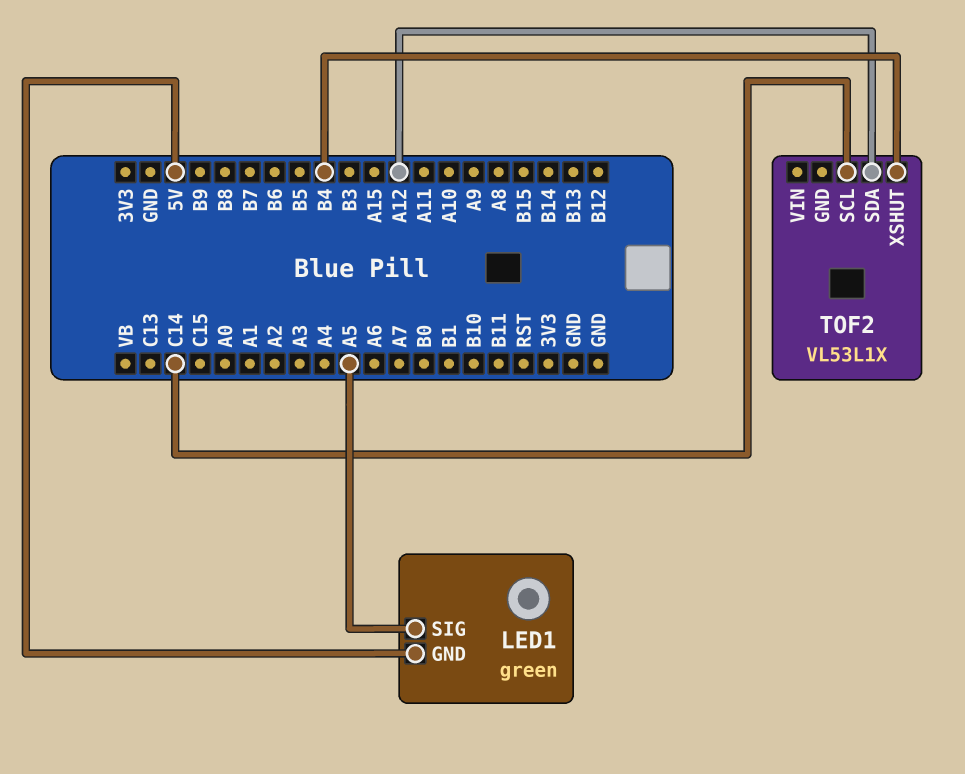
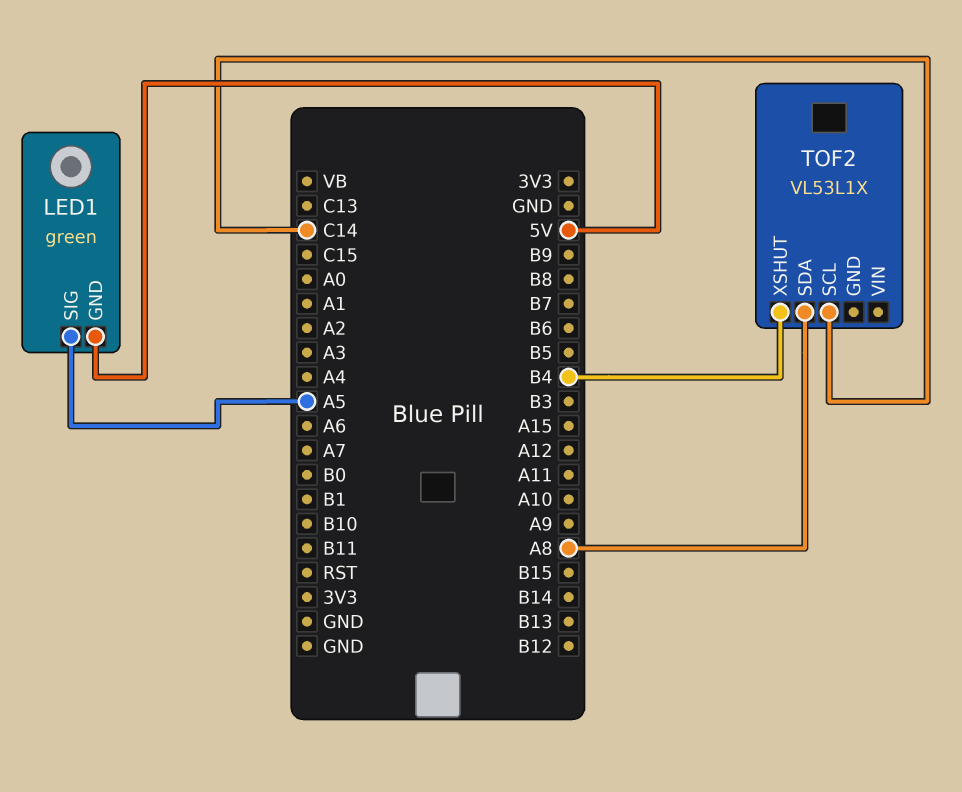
TOF2 pin SDA: A12 -> A8

